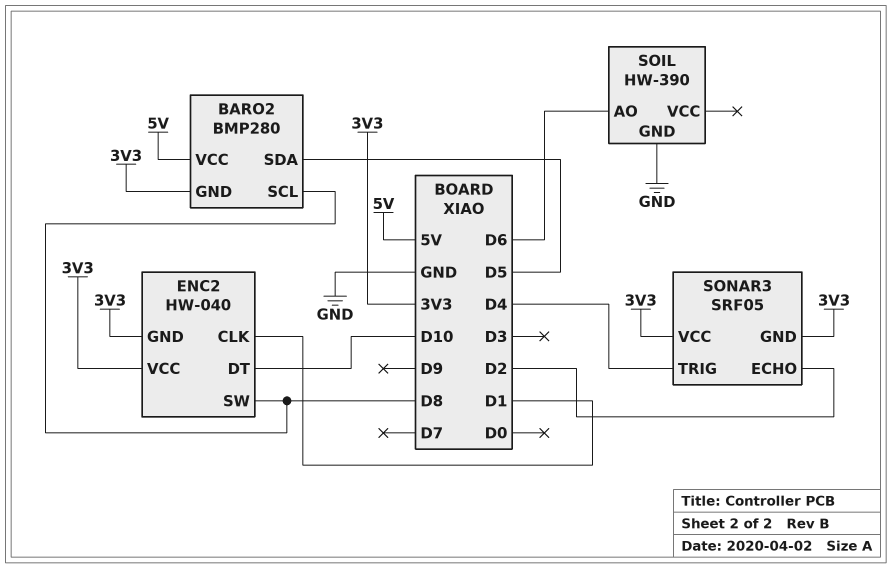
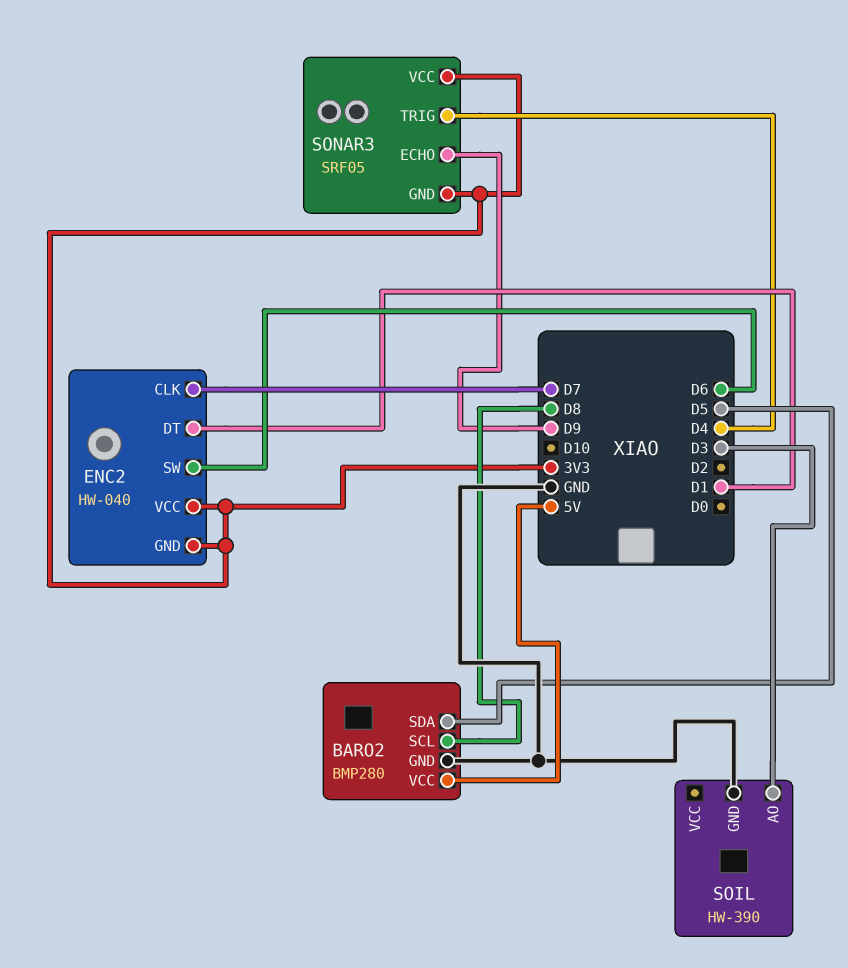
BARO2 pin GND: 3V3 -> GND
ENC2 pin CLK: D1 -> D7
ENC2 pin DT: D10 -> D1
ENC2 pin SW: D8 -> D6
SOIL pin AO: D6 -> D3
SONAR3 pin ECHO: D2 -> D9

